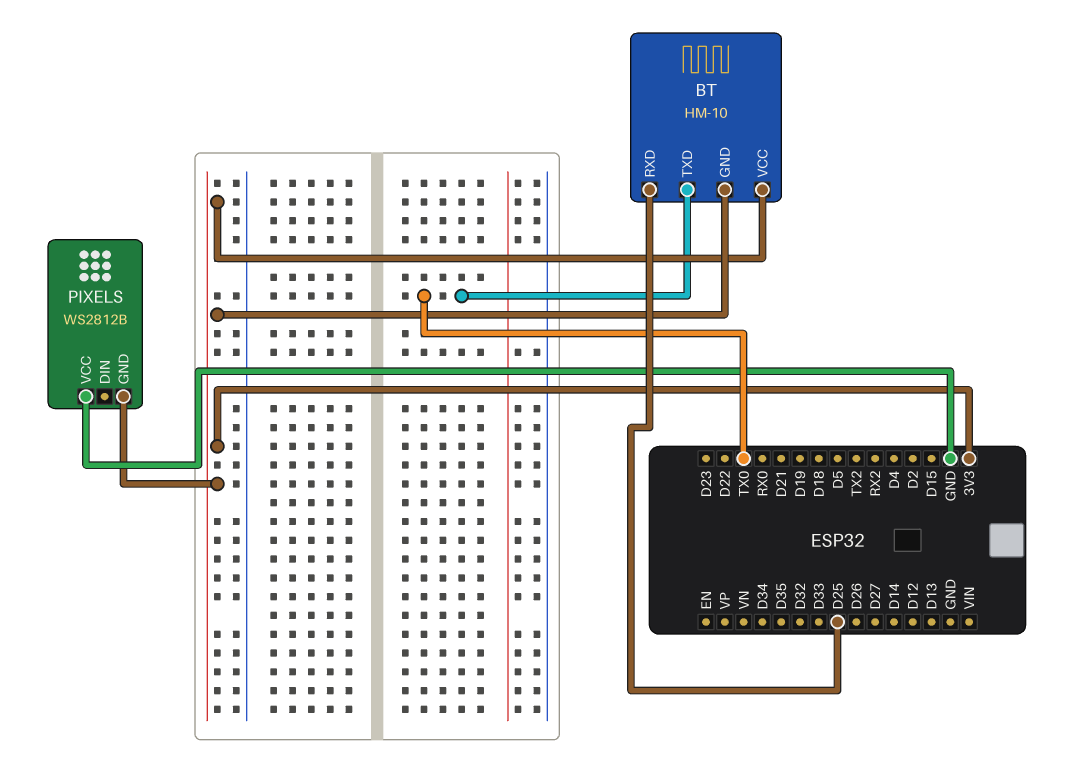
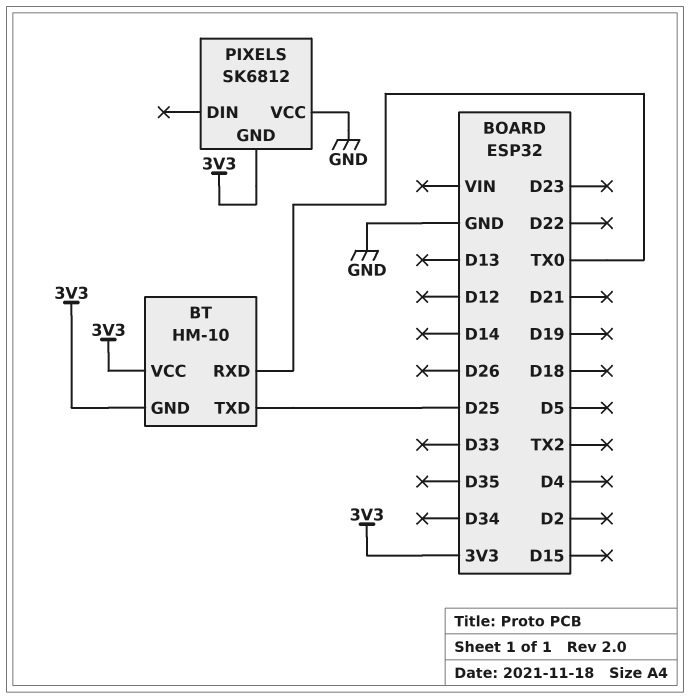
BT pin RXD: D25 -> TX0
BT pin TXD: TX0 -> D25
PIXELS: WS2812B -> SK6812

